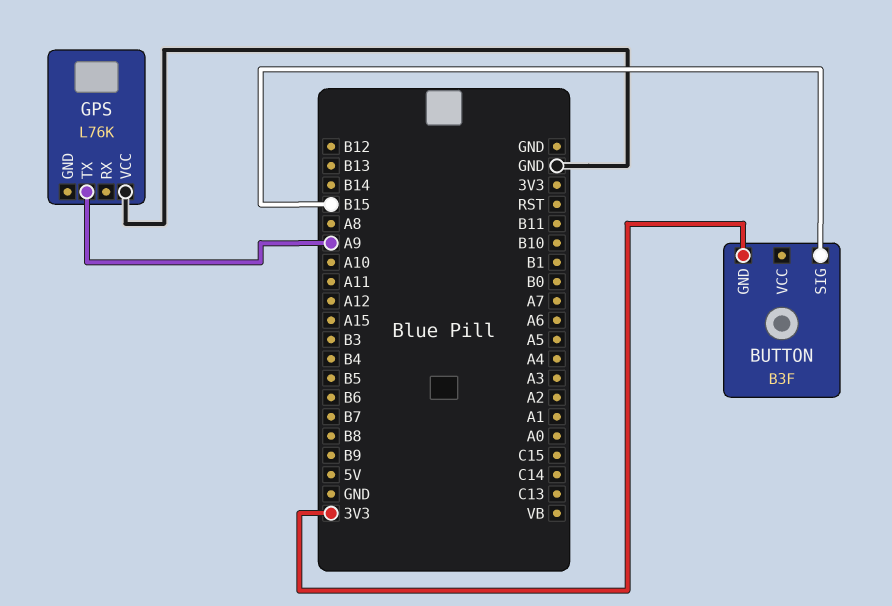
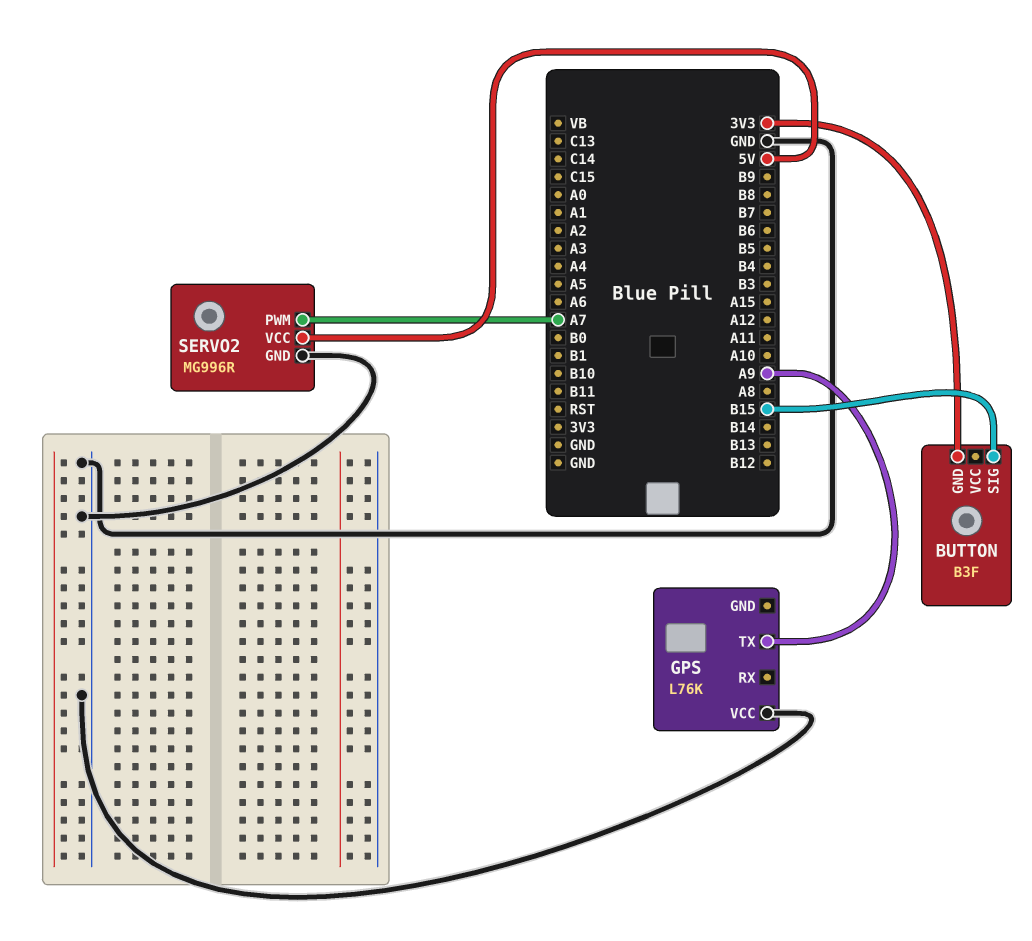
SERVO2: none -> MG996R
SERVO2 pin GND: none -> GND
SERVO2 pin PWM: none -> A7
SERVO2 pin VCC: none -> 5V

